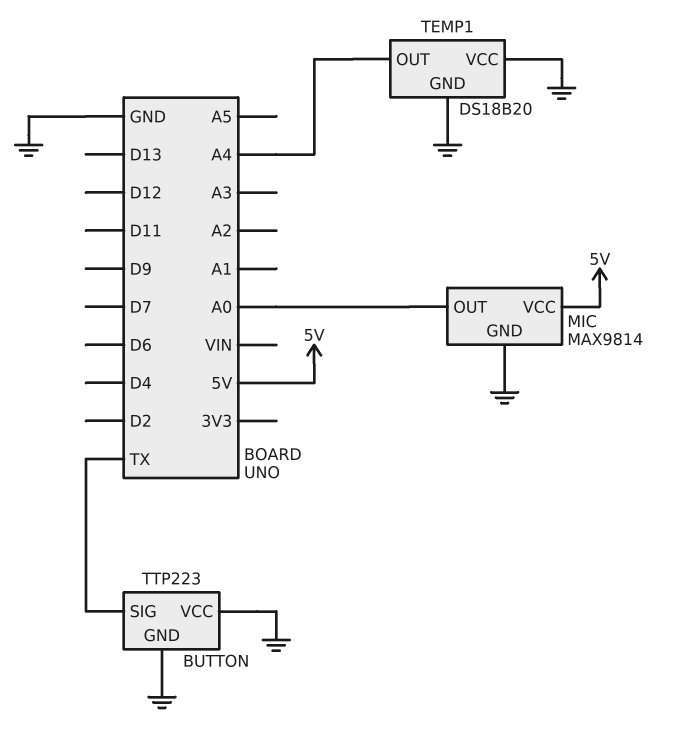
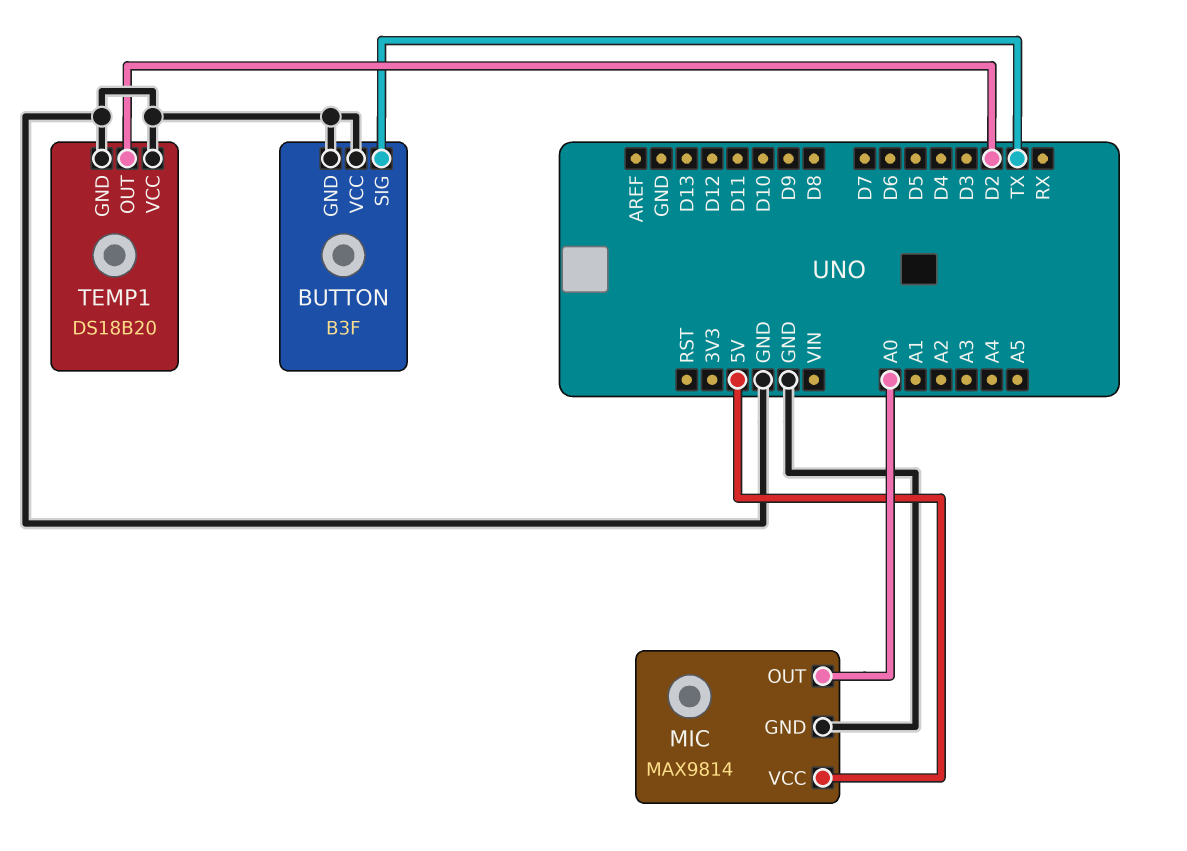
BUTTON: TTP223 -> B3F
TEMP1 pin OUT: A4 -> D2

